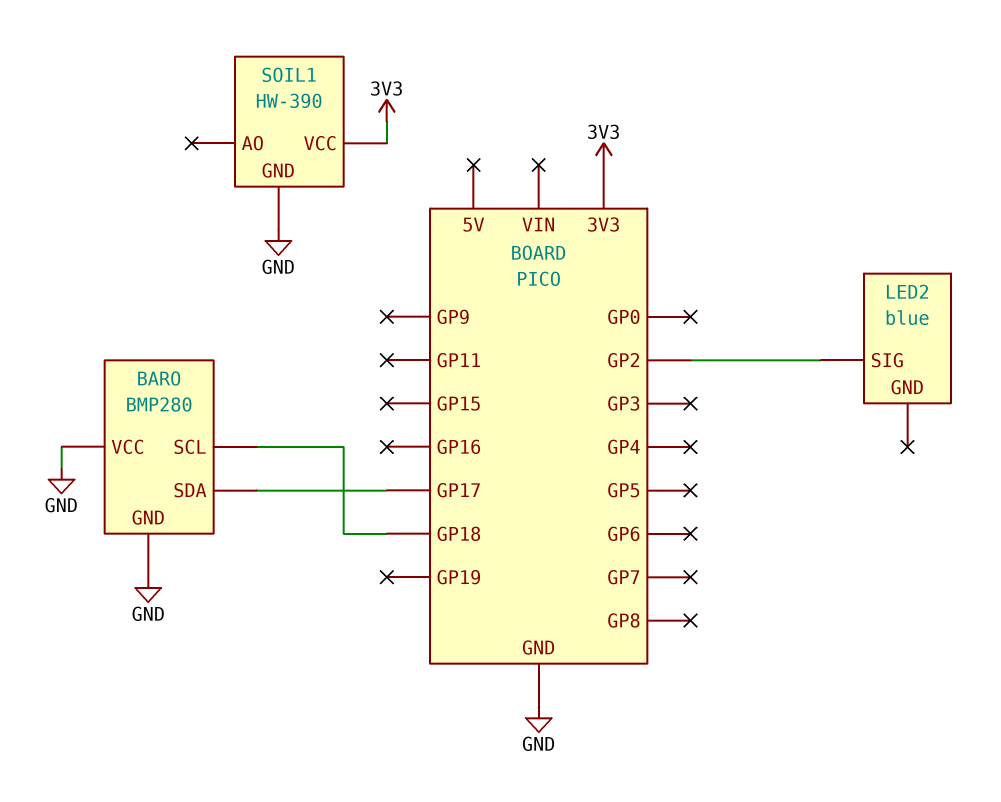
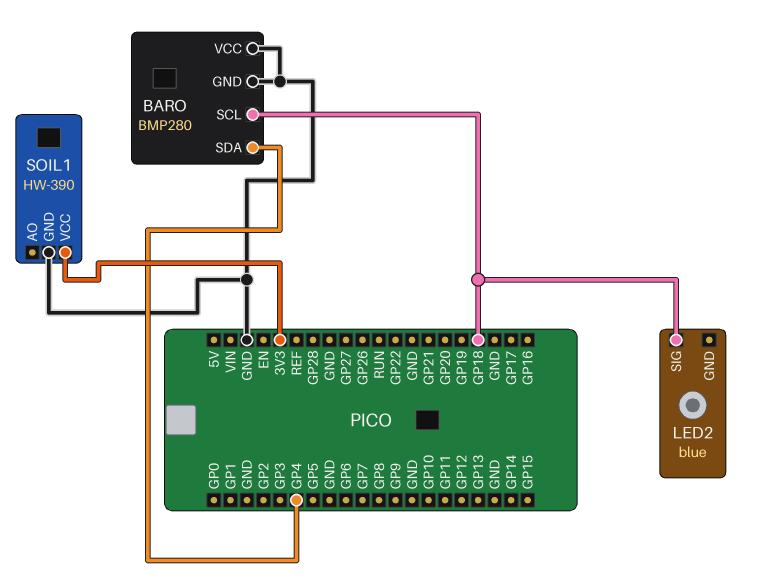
BARO pin SDA: GP17 -> GP4
LED2 pin SIG: GP2 -> GP18

